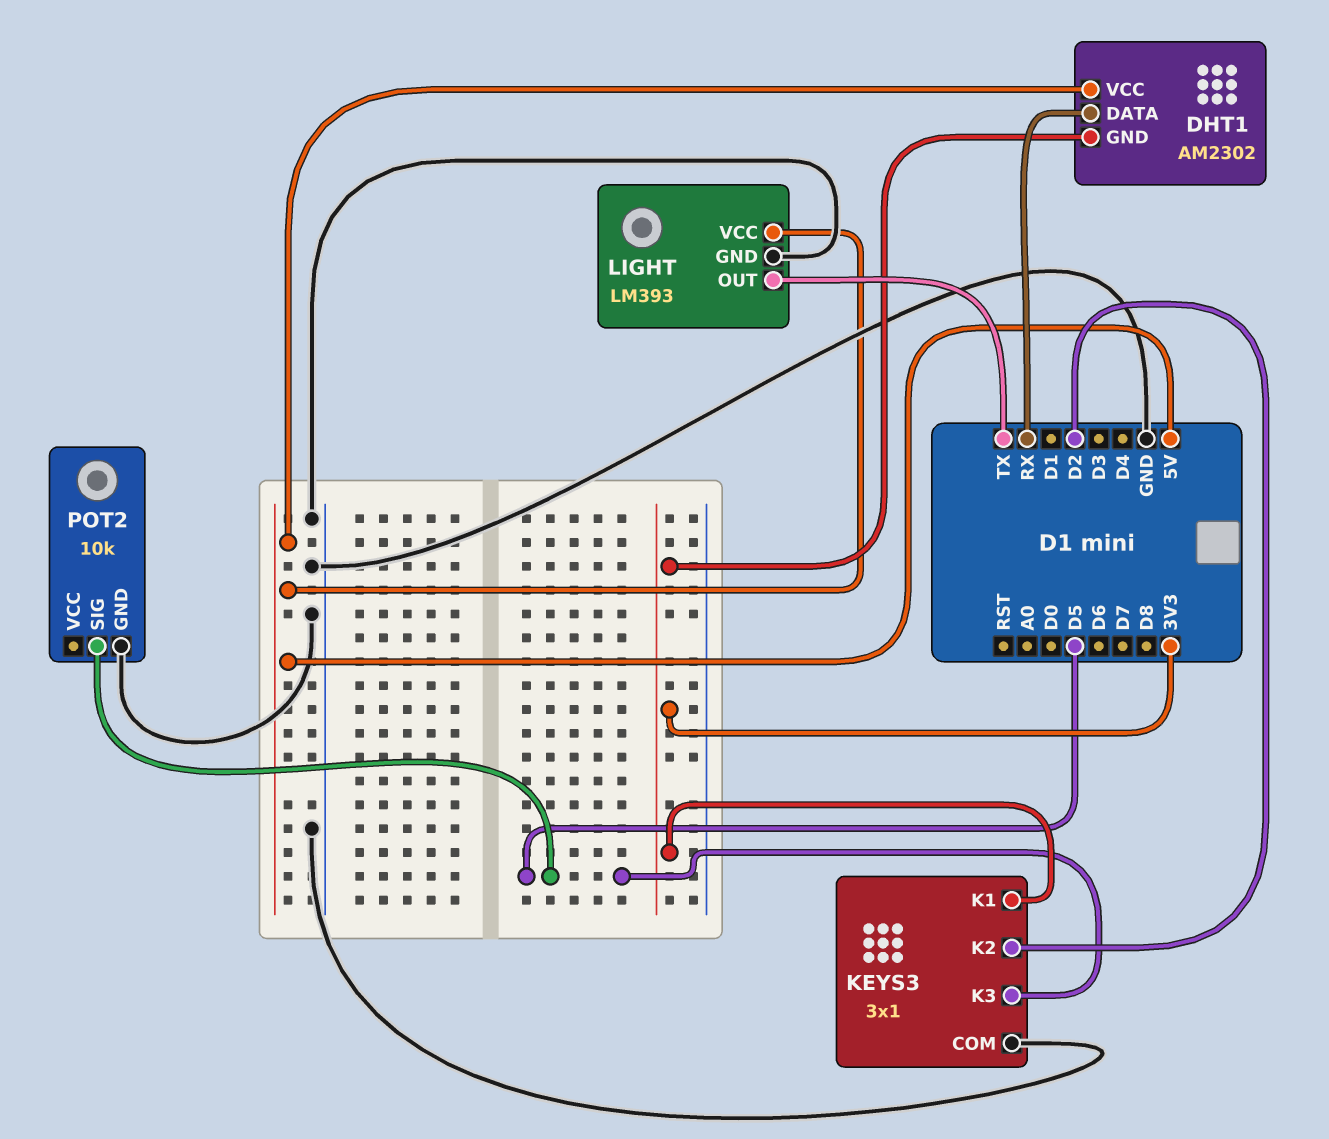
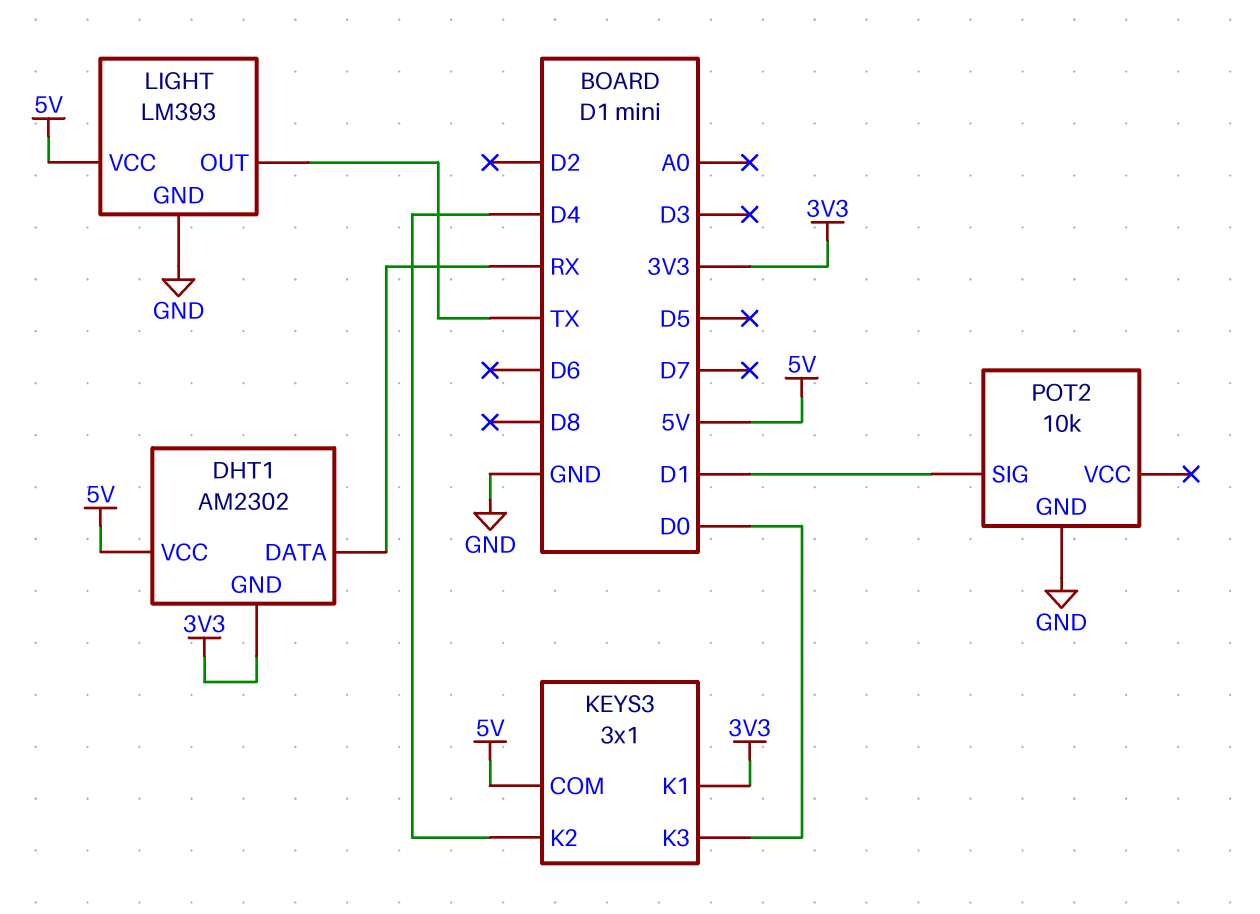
KEYS3 pin COM: GND -> 5V
KEYS3 pin K2: D2 -> D4
KEYS3 pin K3: D5 -> D0
POT2 pin SIG: D5 -> D1

